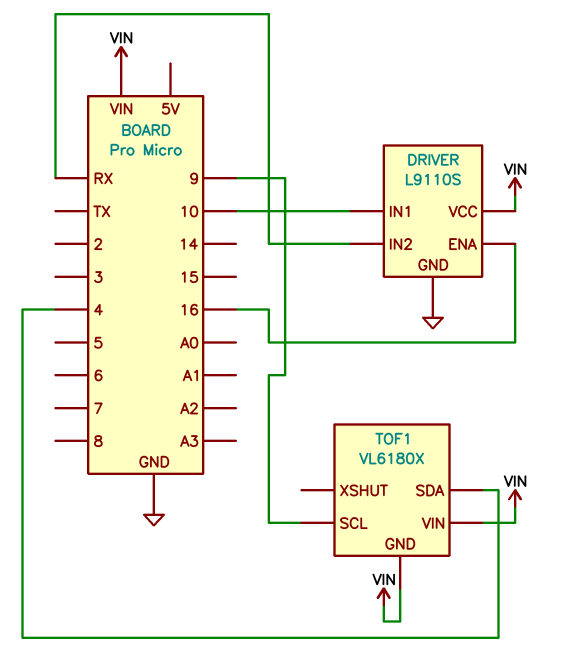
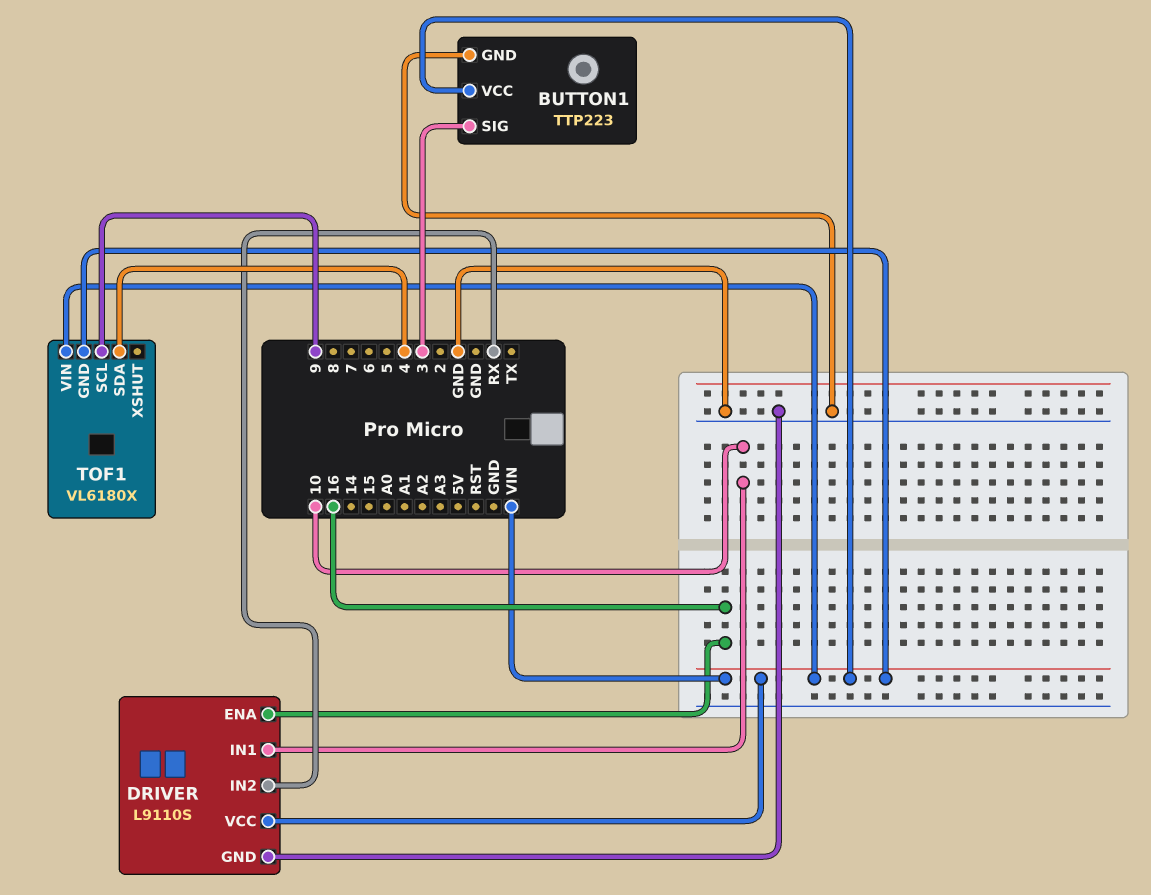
BUTTON1: none -> TTP223
BUTTON1 pin GND: none -> GND
BUTTON1 pin SIG: none -> 3
BUTTON1 pin VCC: none -> VIN

